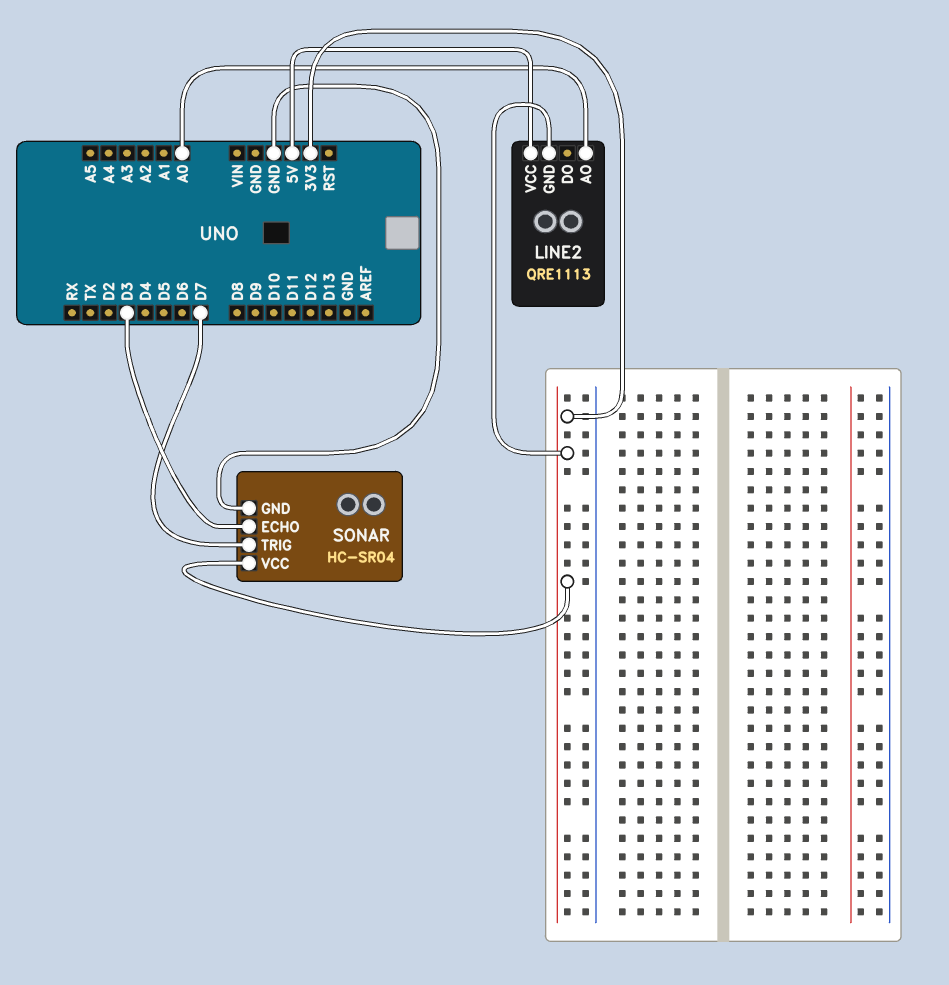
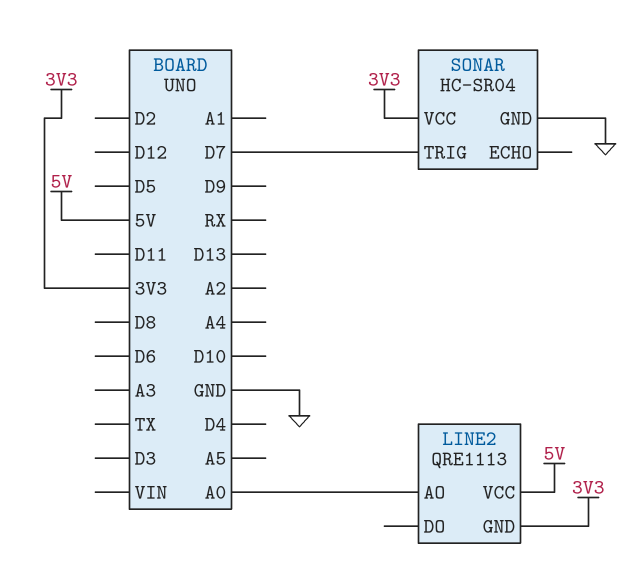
SONAR pin ECHO: D3 -> none

